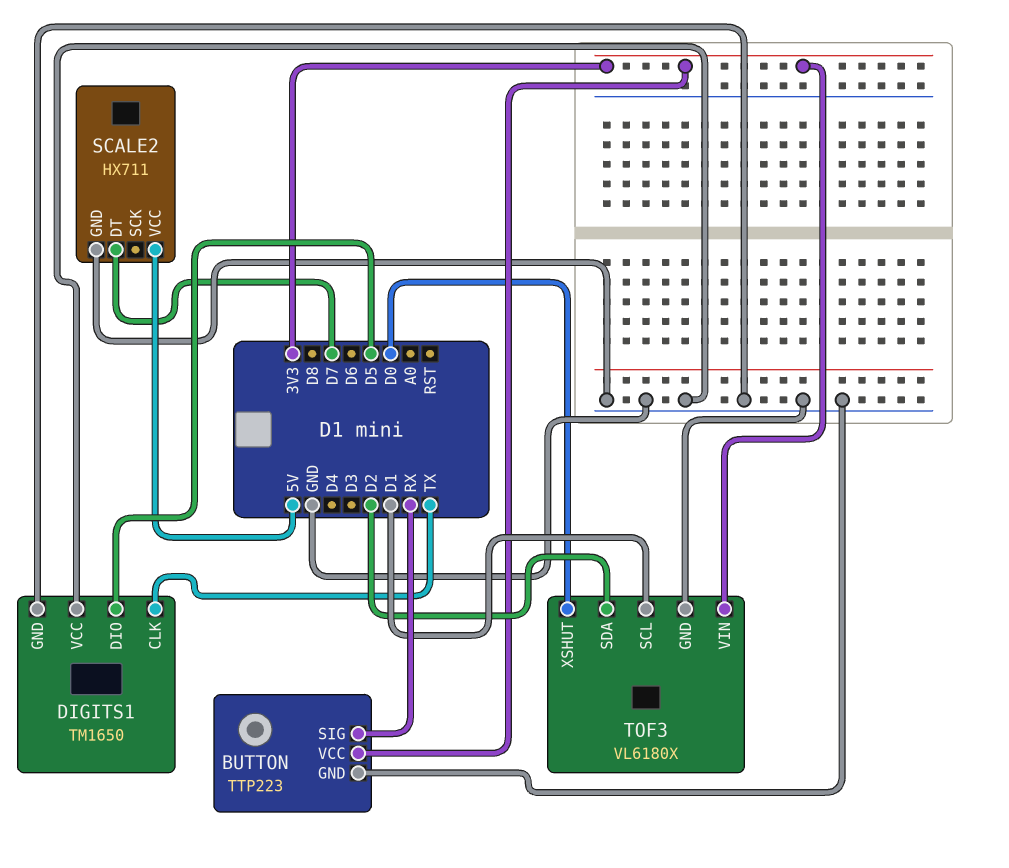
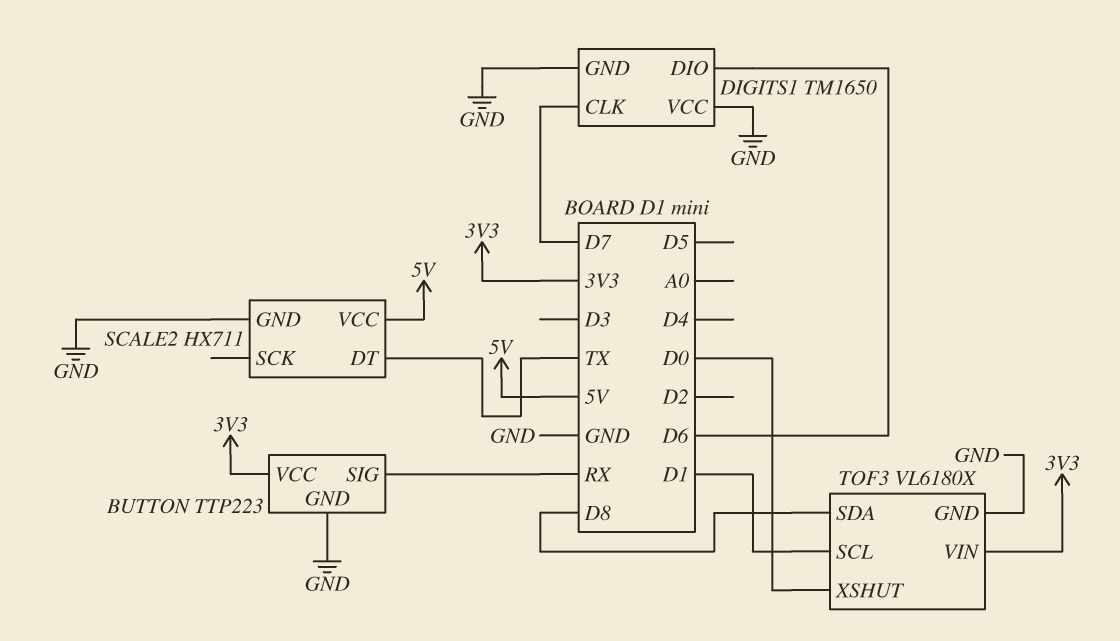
DIGITS1 pin CLK: TX -> D7
DIGITS1 pin DIO: D5 -> D6
SCALE2 pin DT: D7 -> TX
TOF3 pin SDA: D2 -> D8

